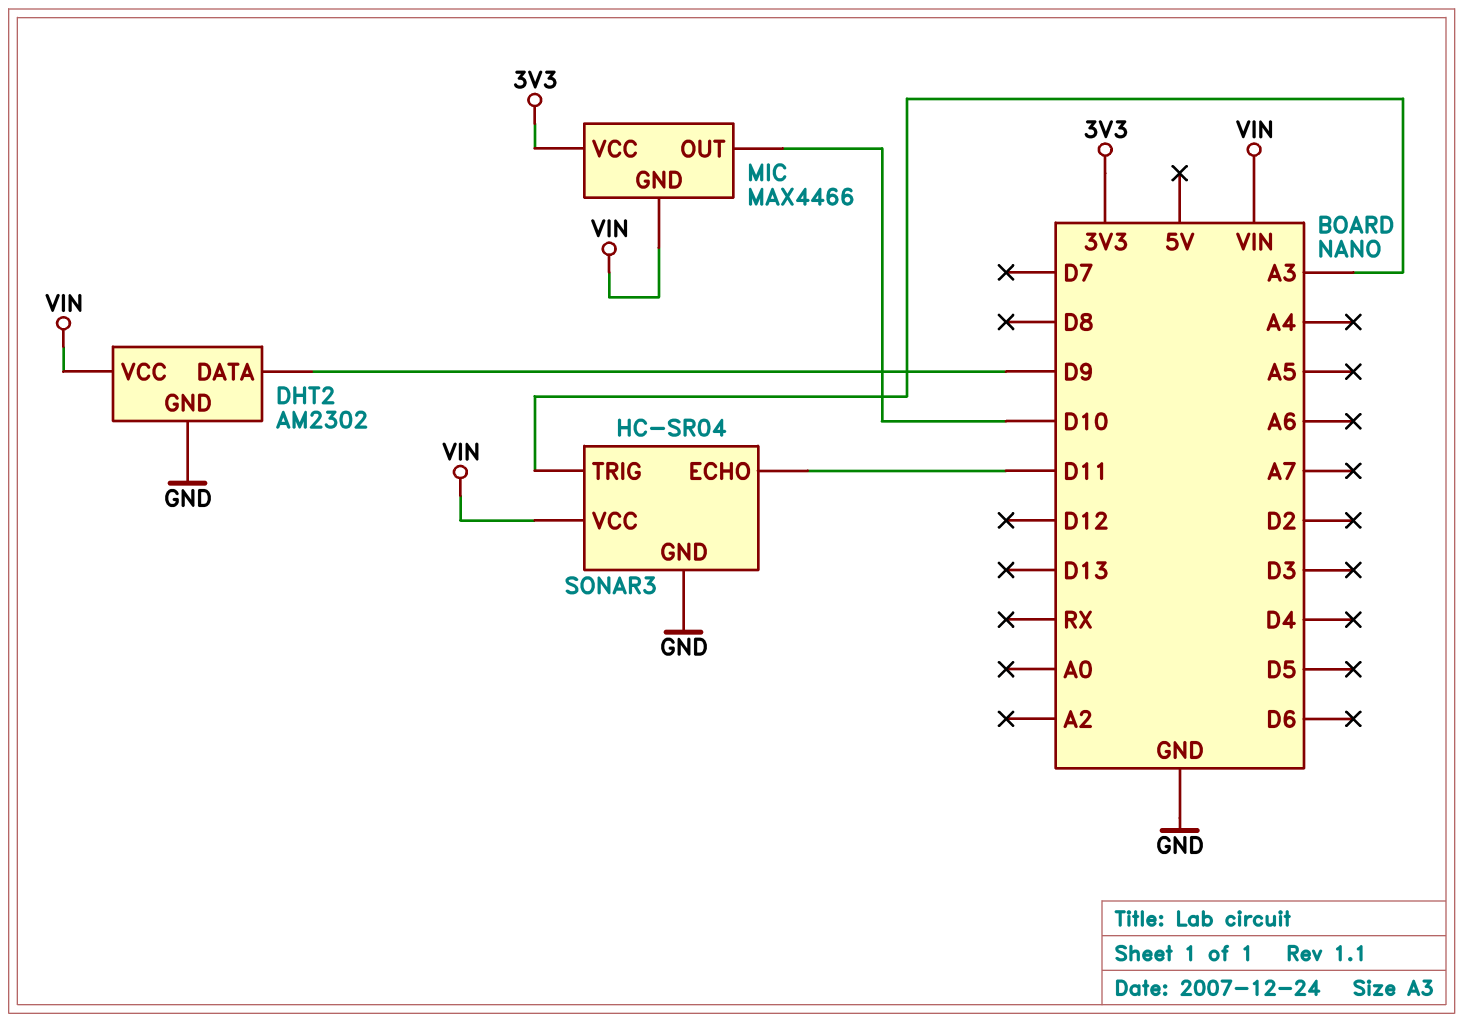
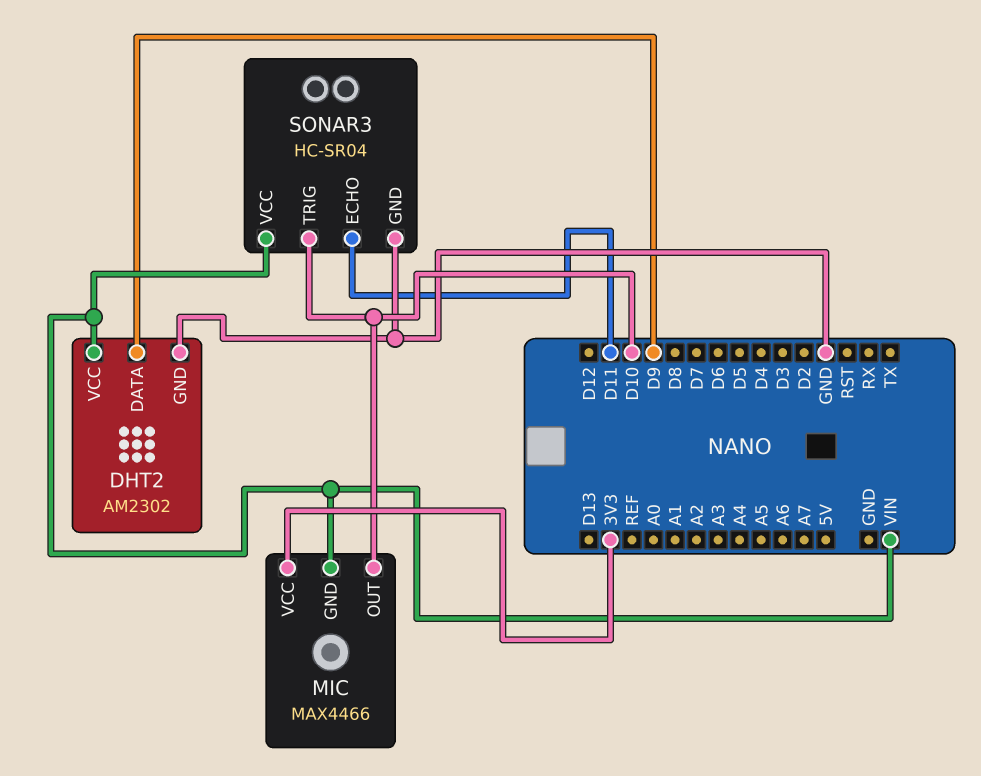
SONAR3 pin TRIG: A3 -> D10

